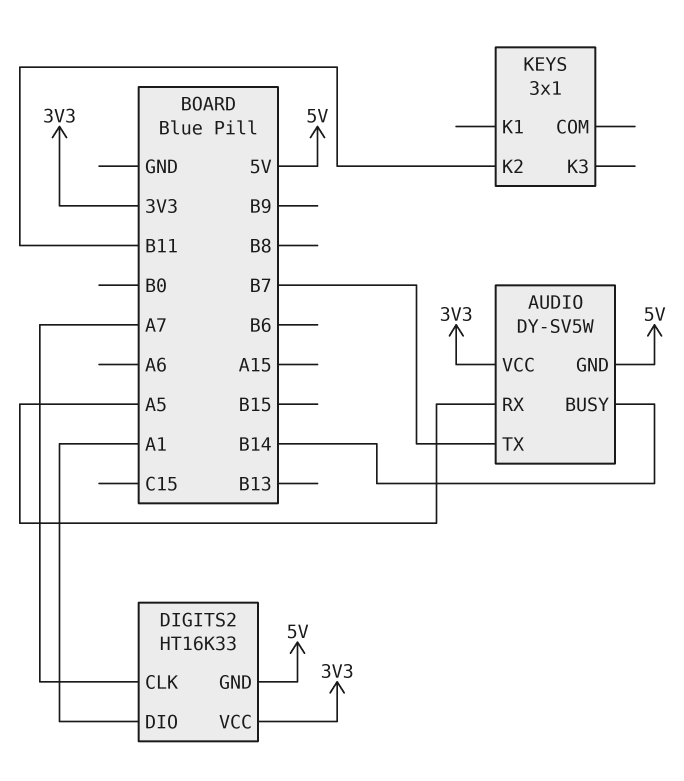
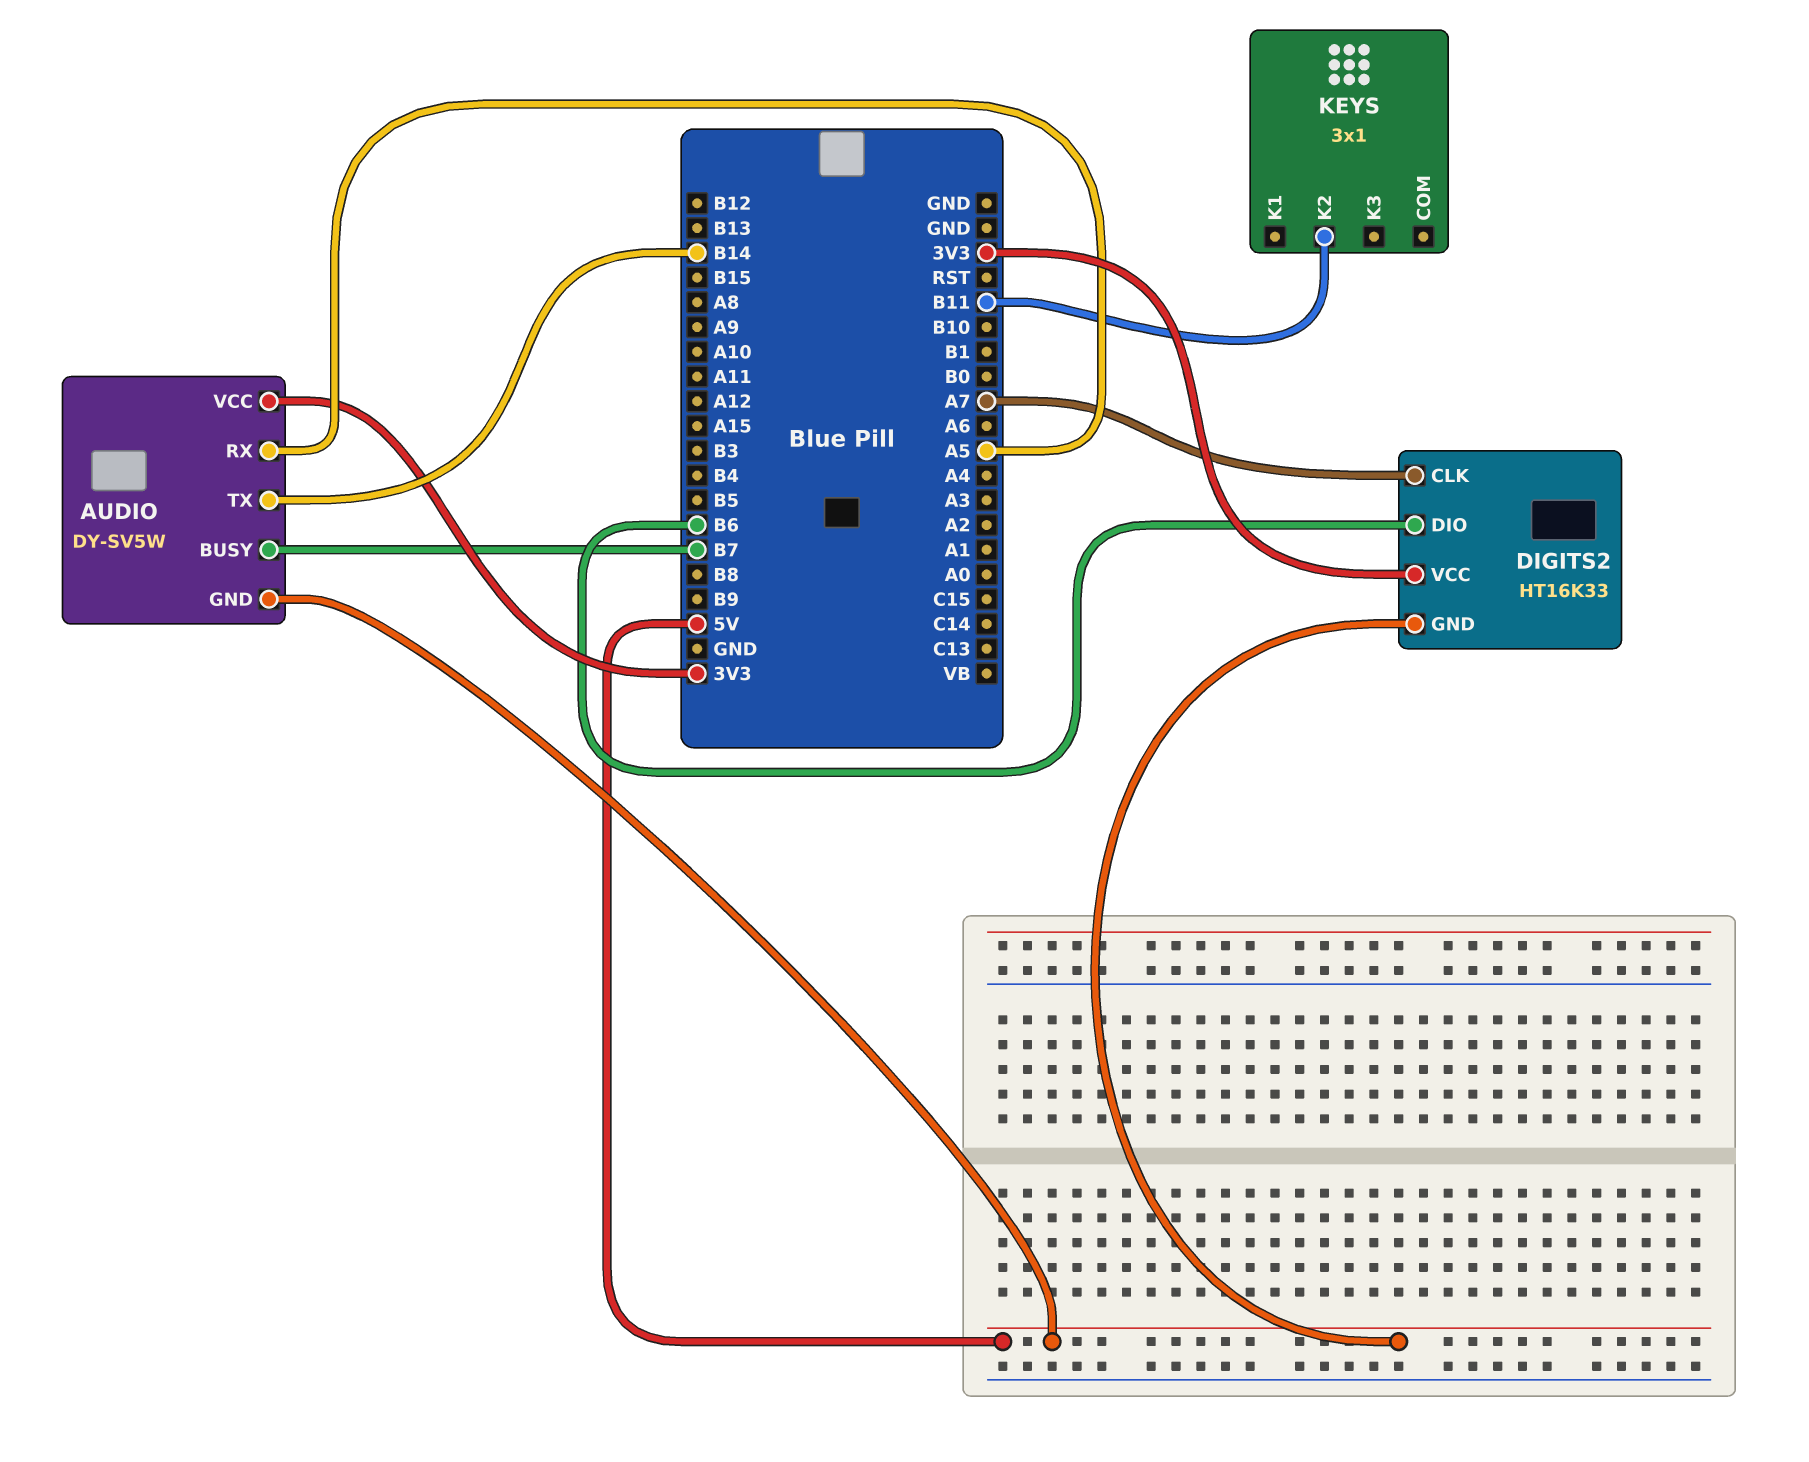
AUDIO pin BUSY: B14 -> B7
AUDIO pin TX: B7 -> B14
DIGITS2 pin DIO: A1 -> B6

